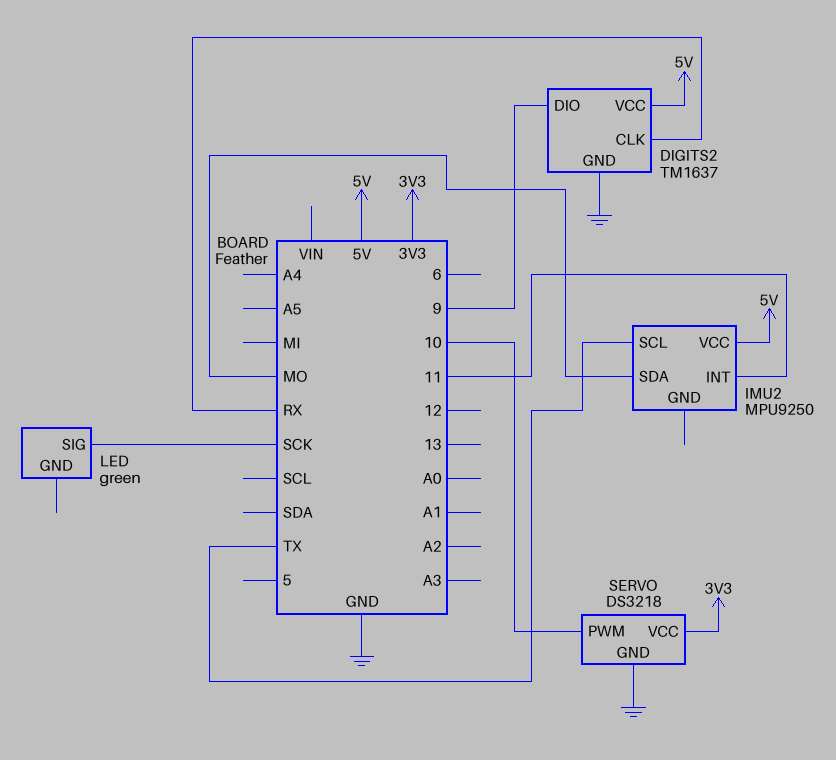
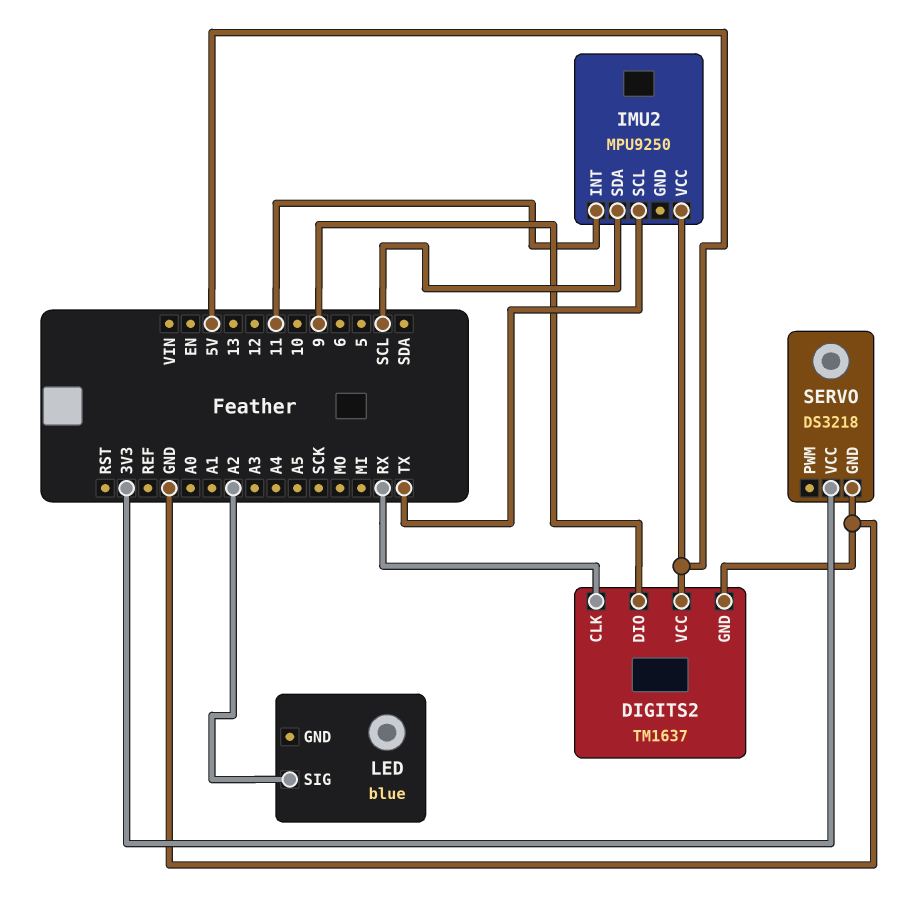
IMU2 pin SDA: MO -> SCL
LED: green -> blue
LED pin SIG: SCK -> A2
SERVO pin PWM: 10 -> none

